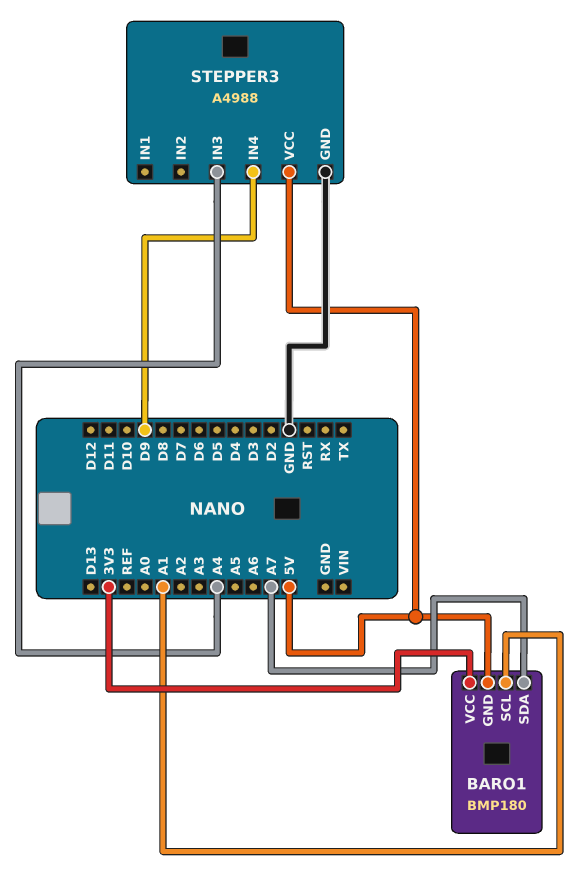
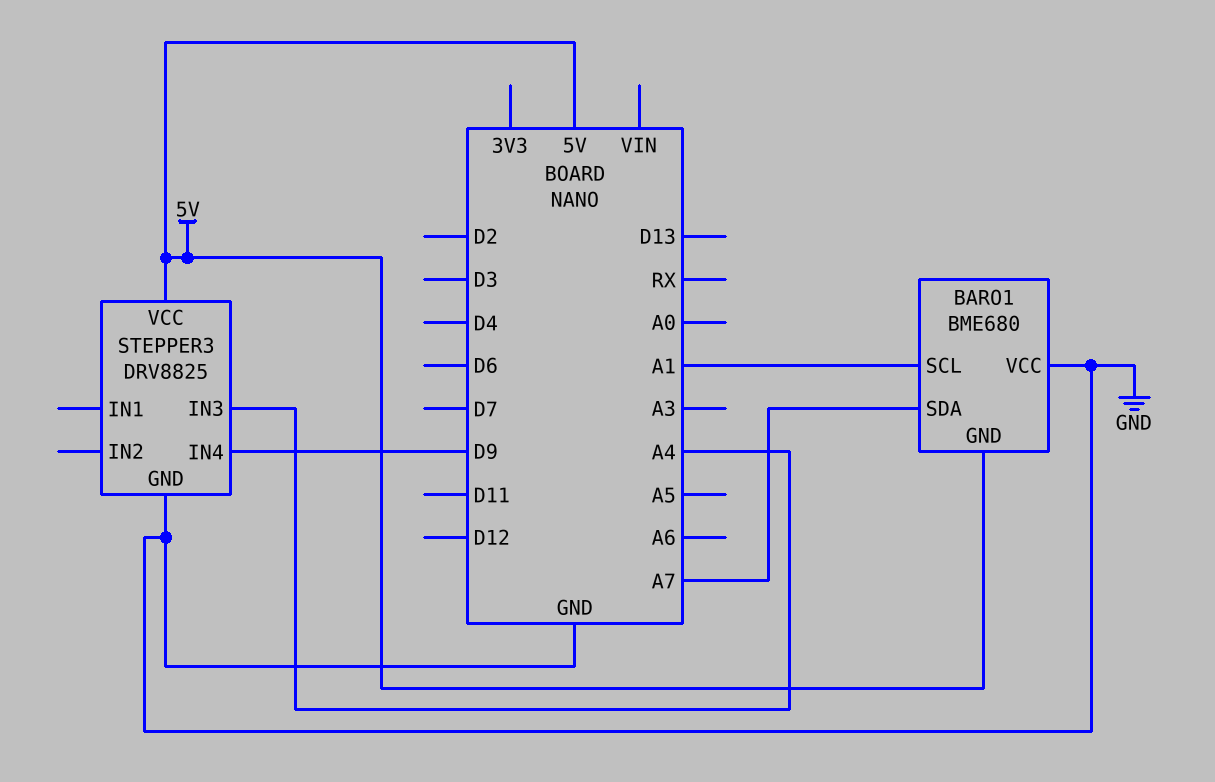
BARO1: BMP180 -> BME680
BARO1 pin VCC: 3V3 -> GND
STEPPER3: A4988 -> DRV8825

